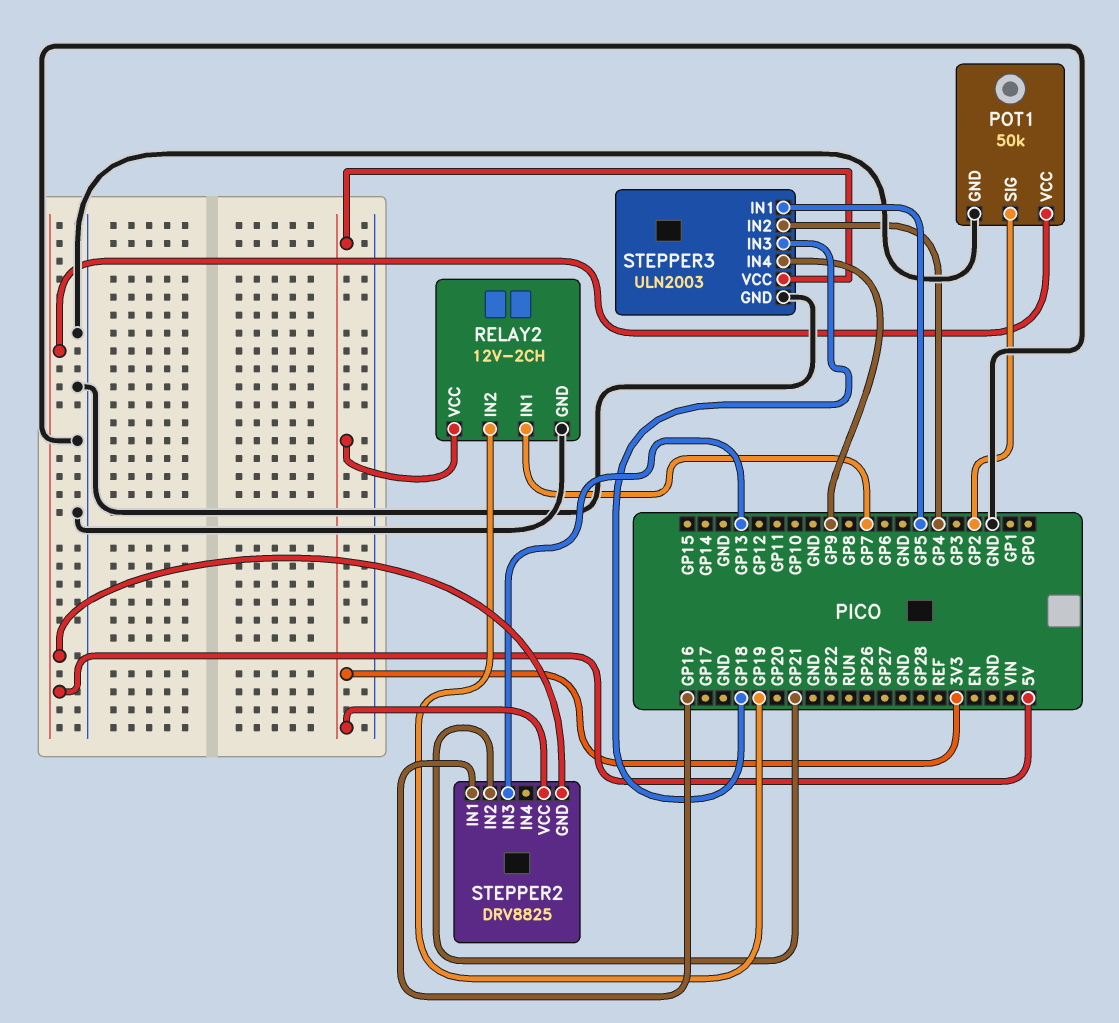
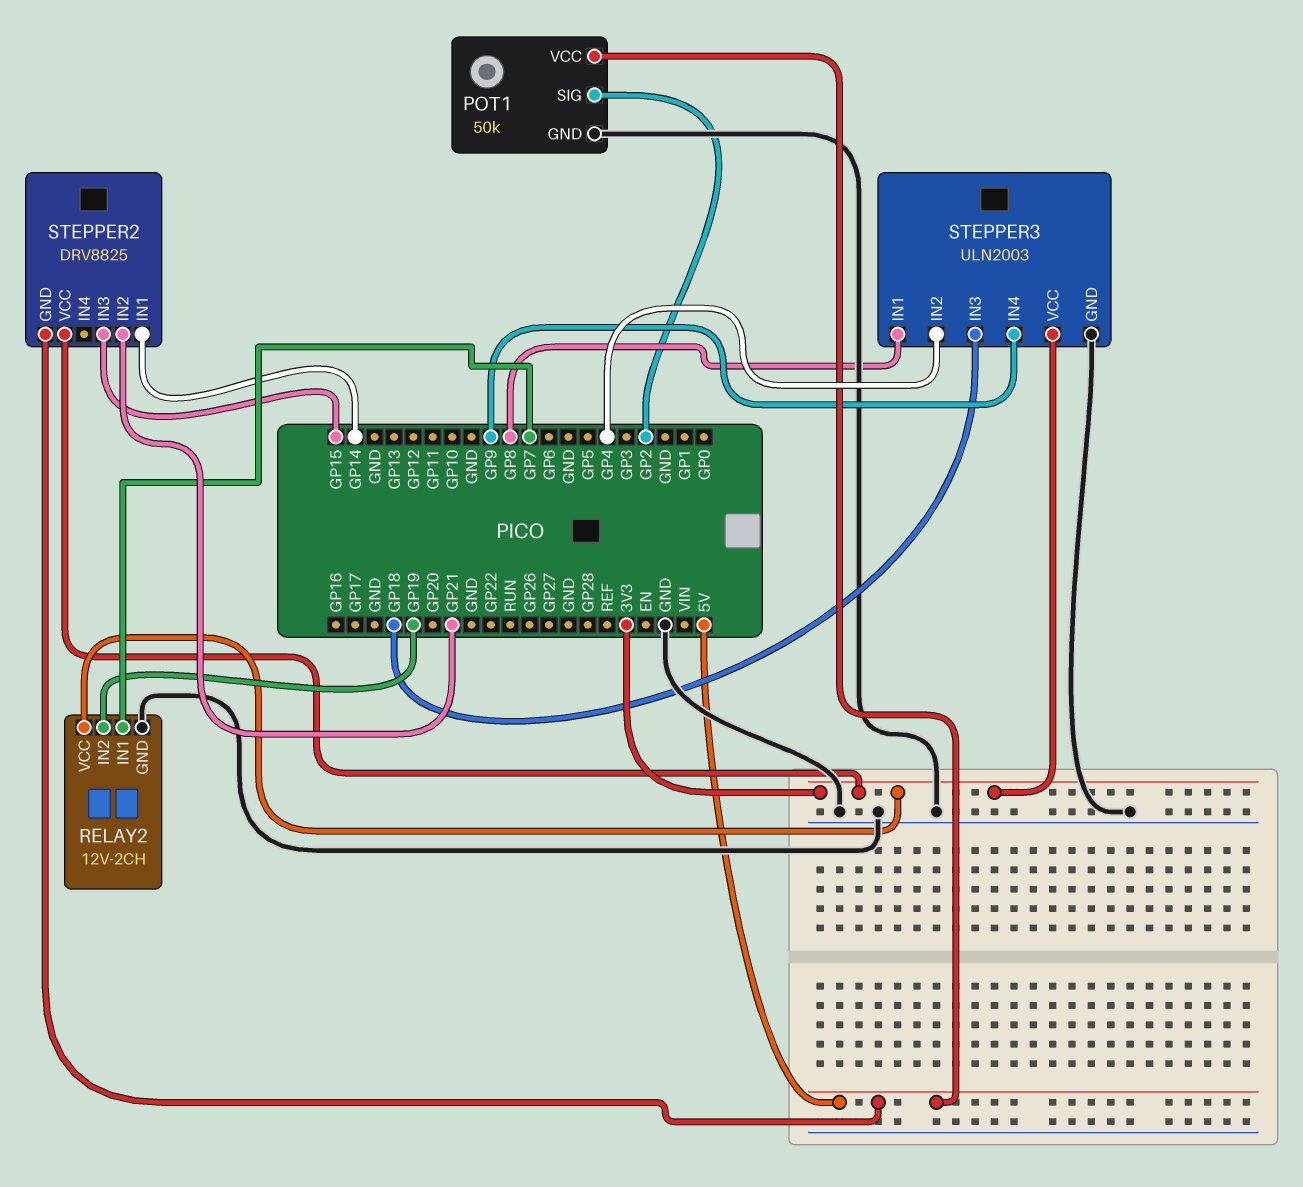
STEPPER2 pin IN1: GP16 -> GP14
STEPPER2 pin IN3: GP13 -> GP15
STEPPER3 pin IN1: GP5 -> GP8

